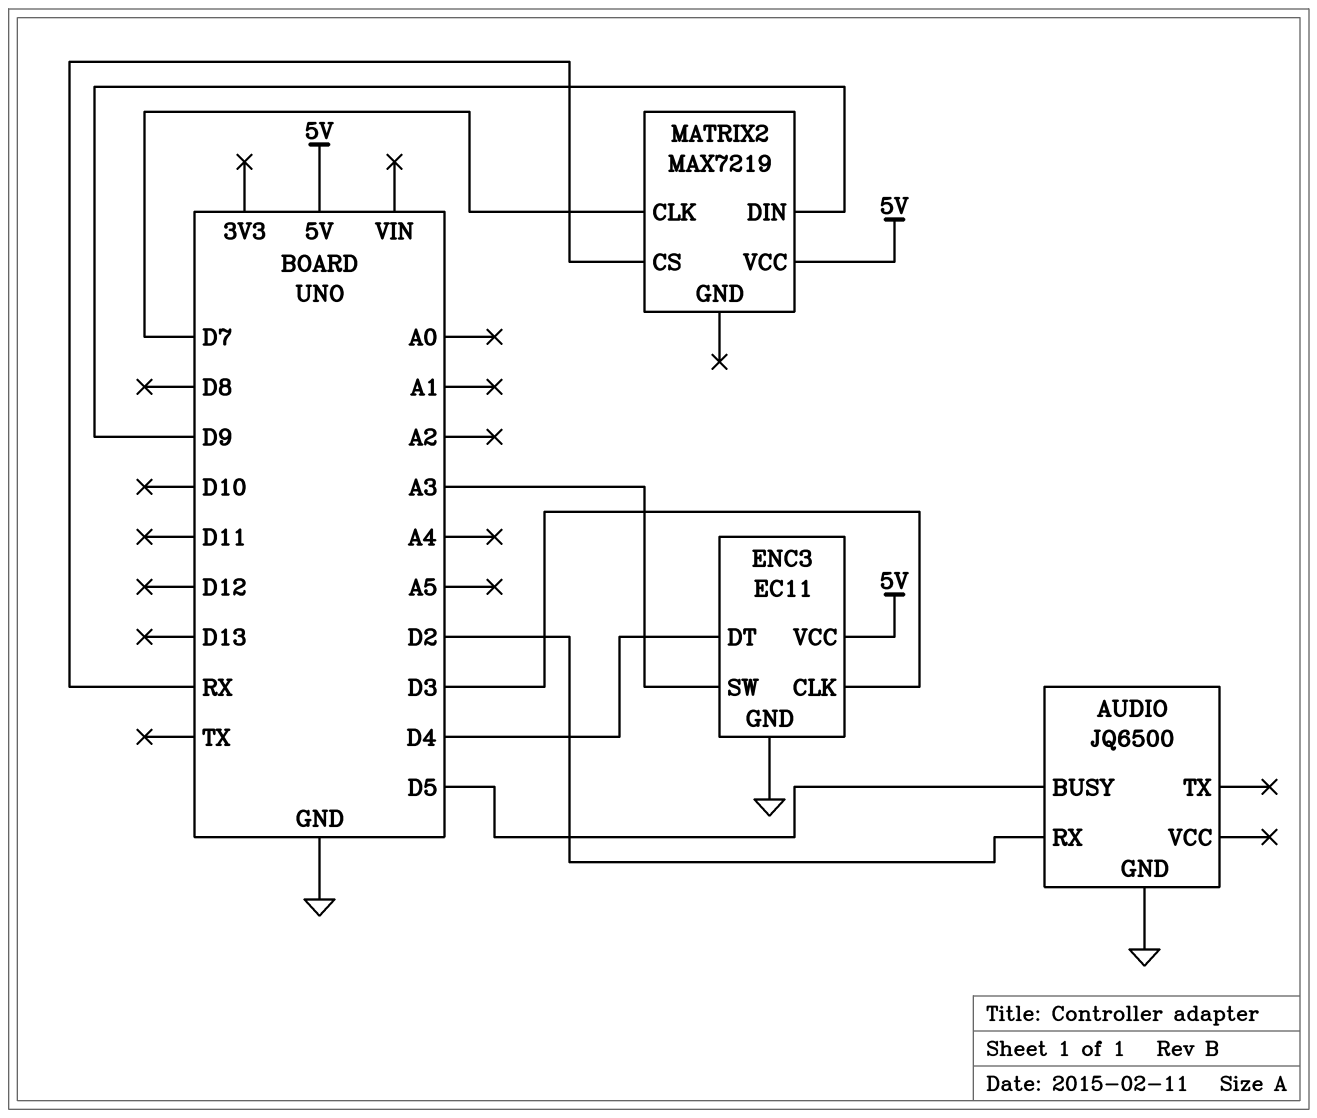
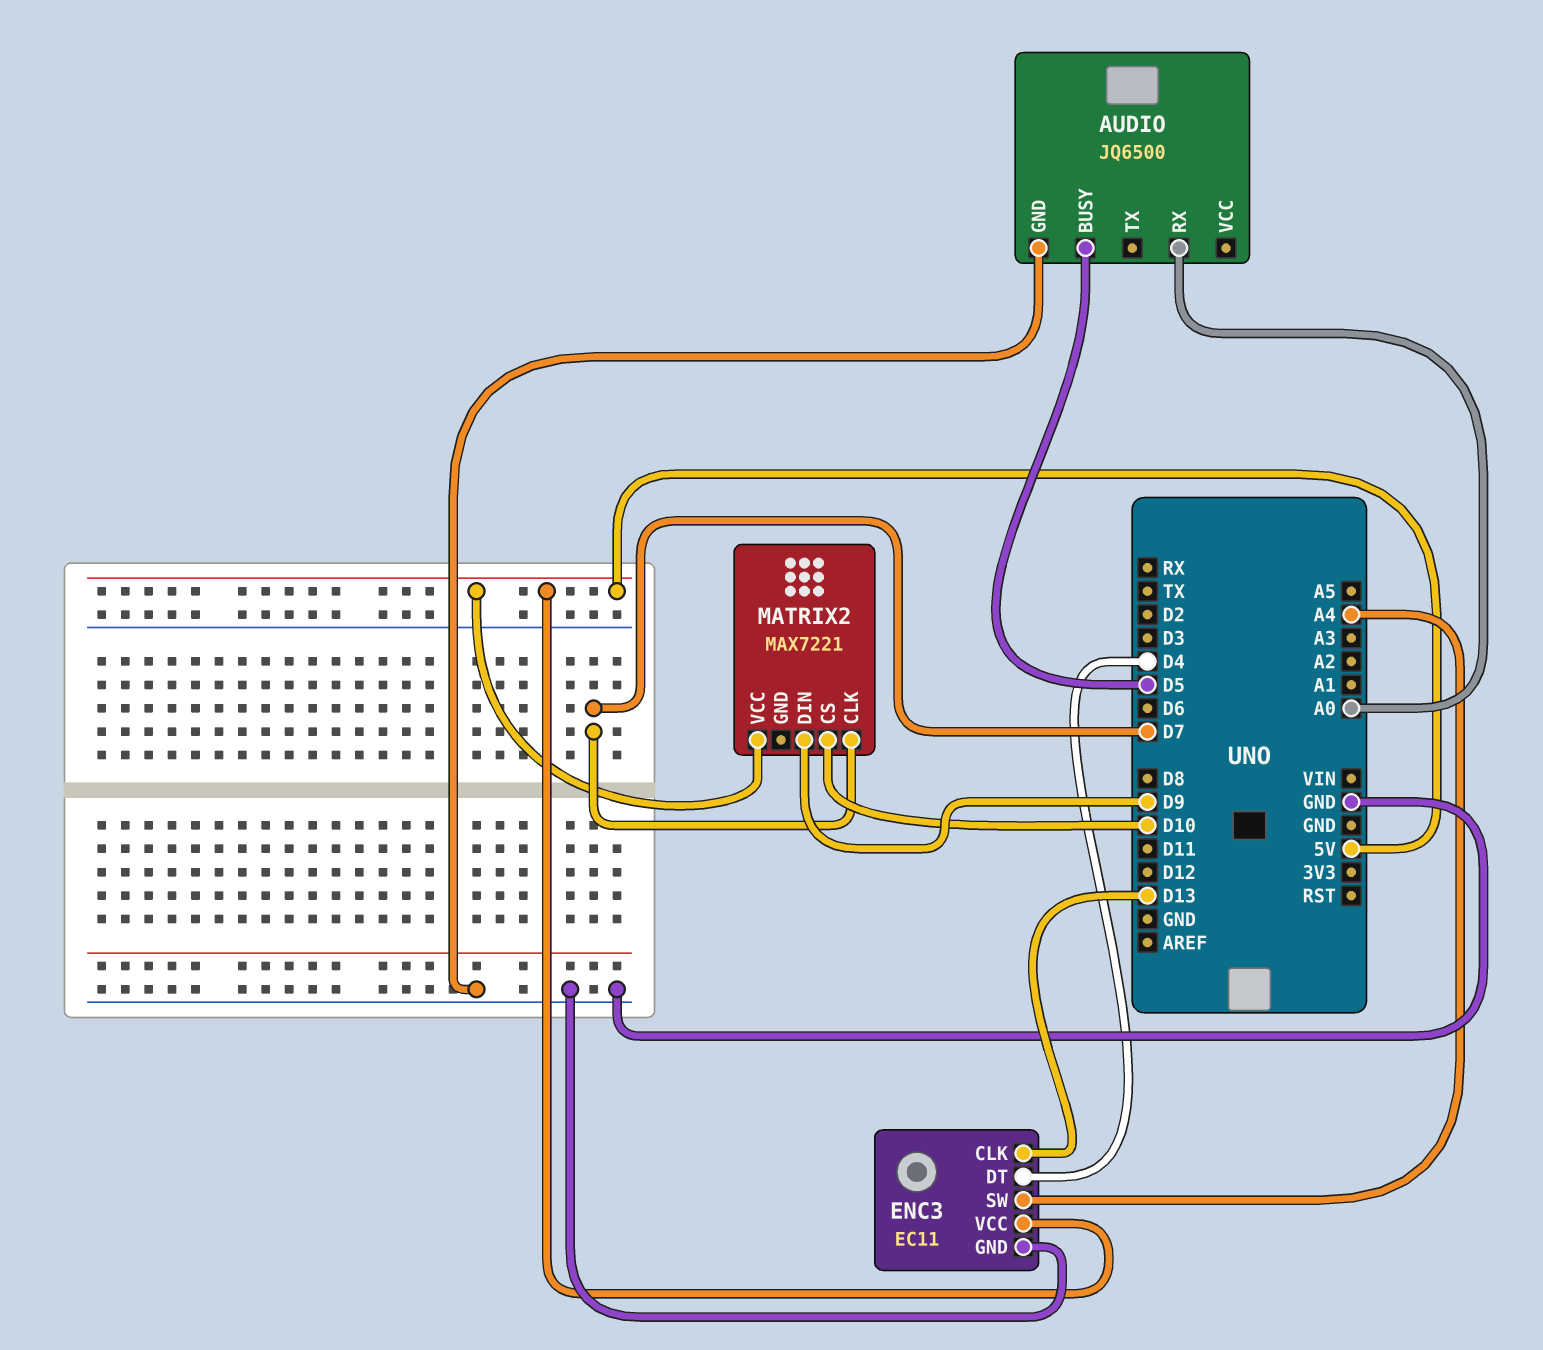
AUDIO pin RX: D2 -> A0
ENC3 pin CLK: D3 -> D13
ENC3 pin SW: A3 -> A4
MATRIX2: MAX7219 -> MAX7221
MATRIX2 pin CS: RX -> D10

